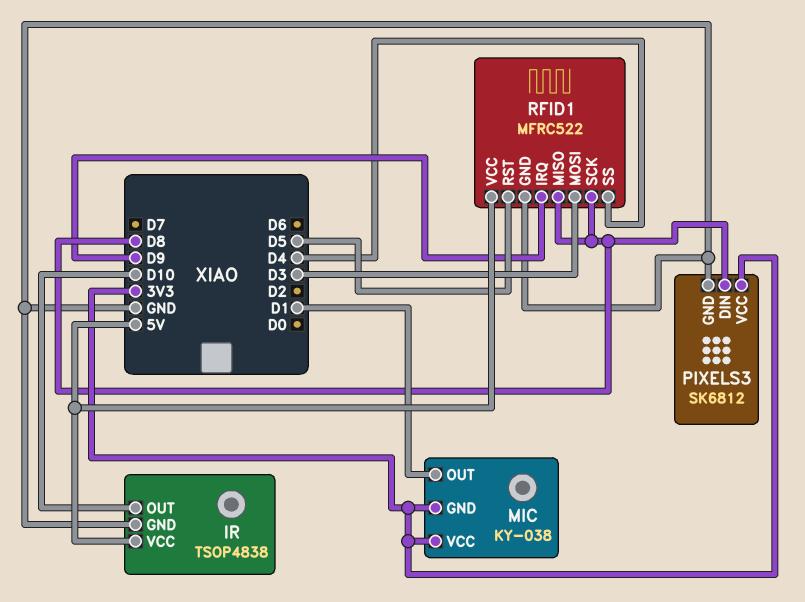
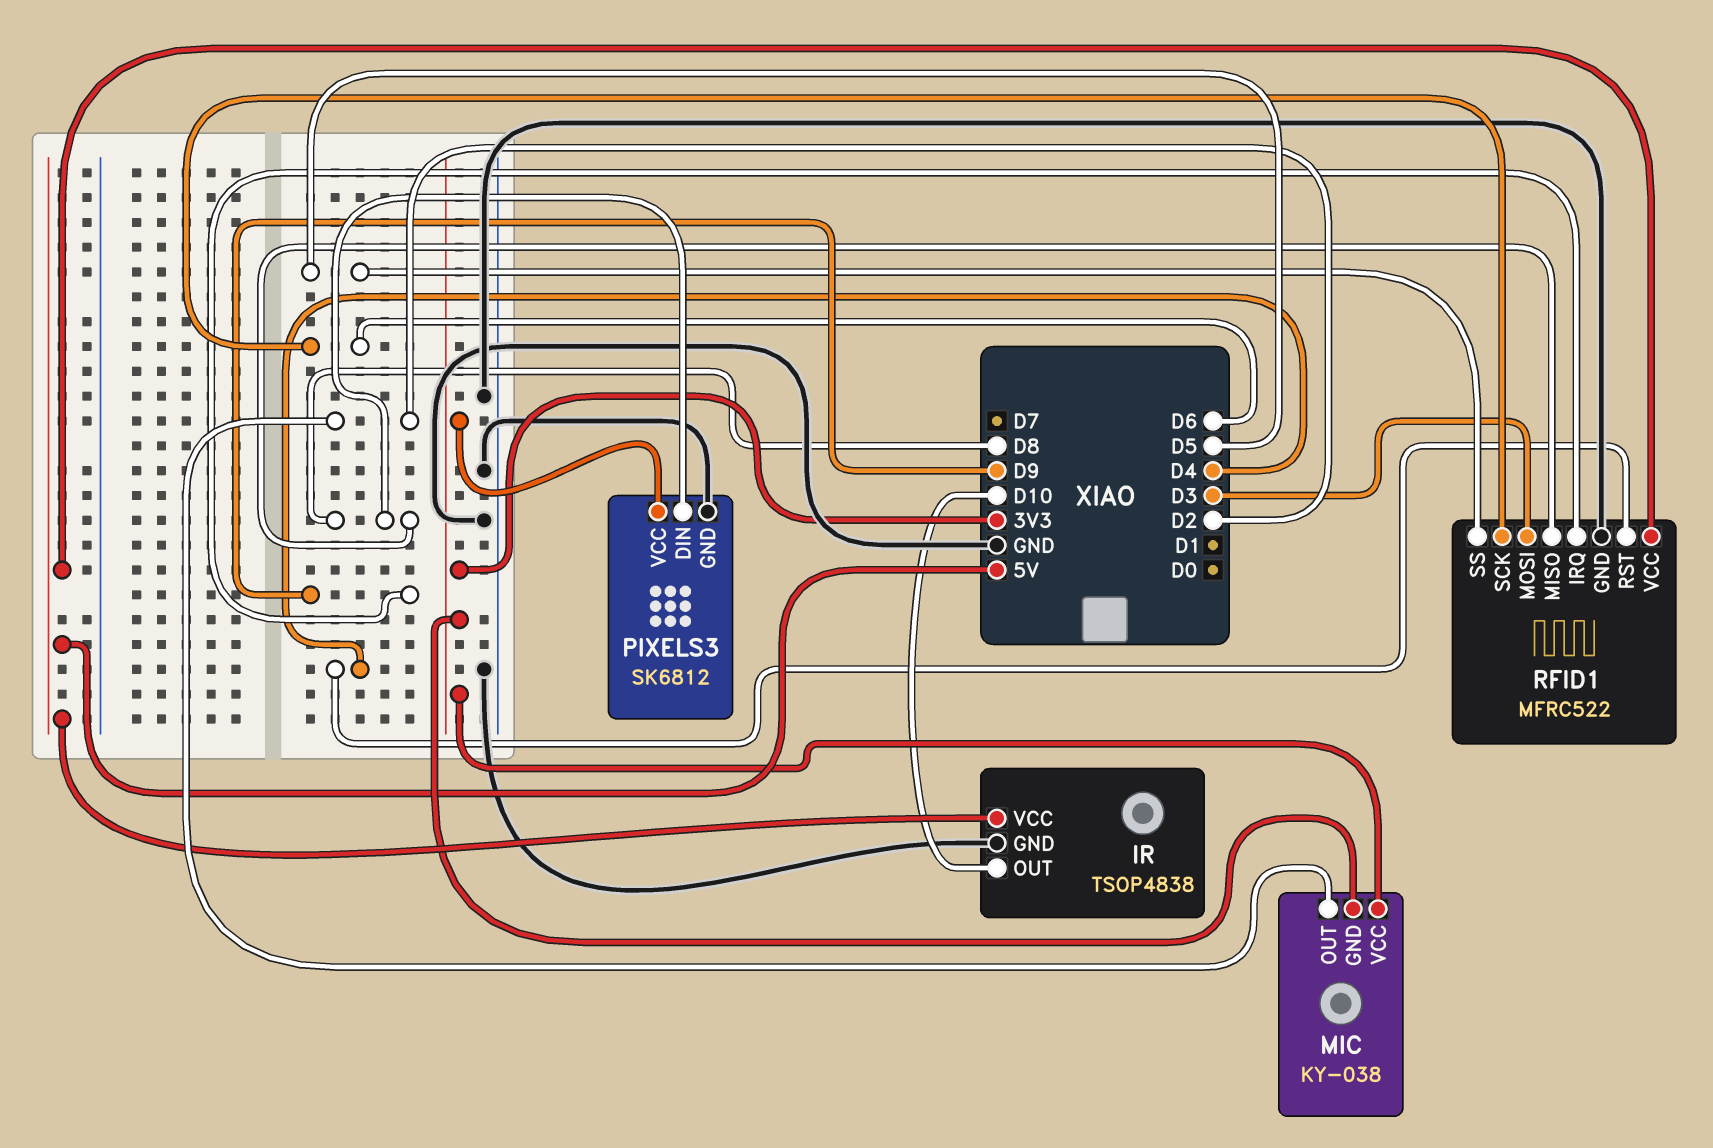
MIC pin OUT: D1 -> D2
RFID1 pin RST: D5 -> D4
RFID1 pin SCK: D8 -> D6
RFID1 pin SS: D4 -> D5

